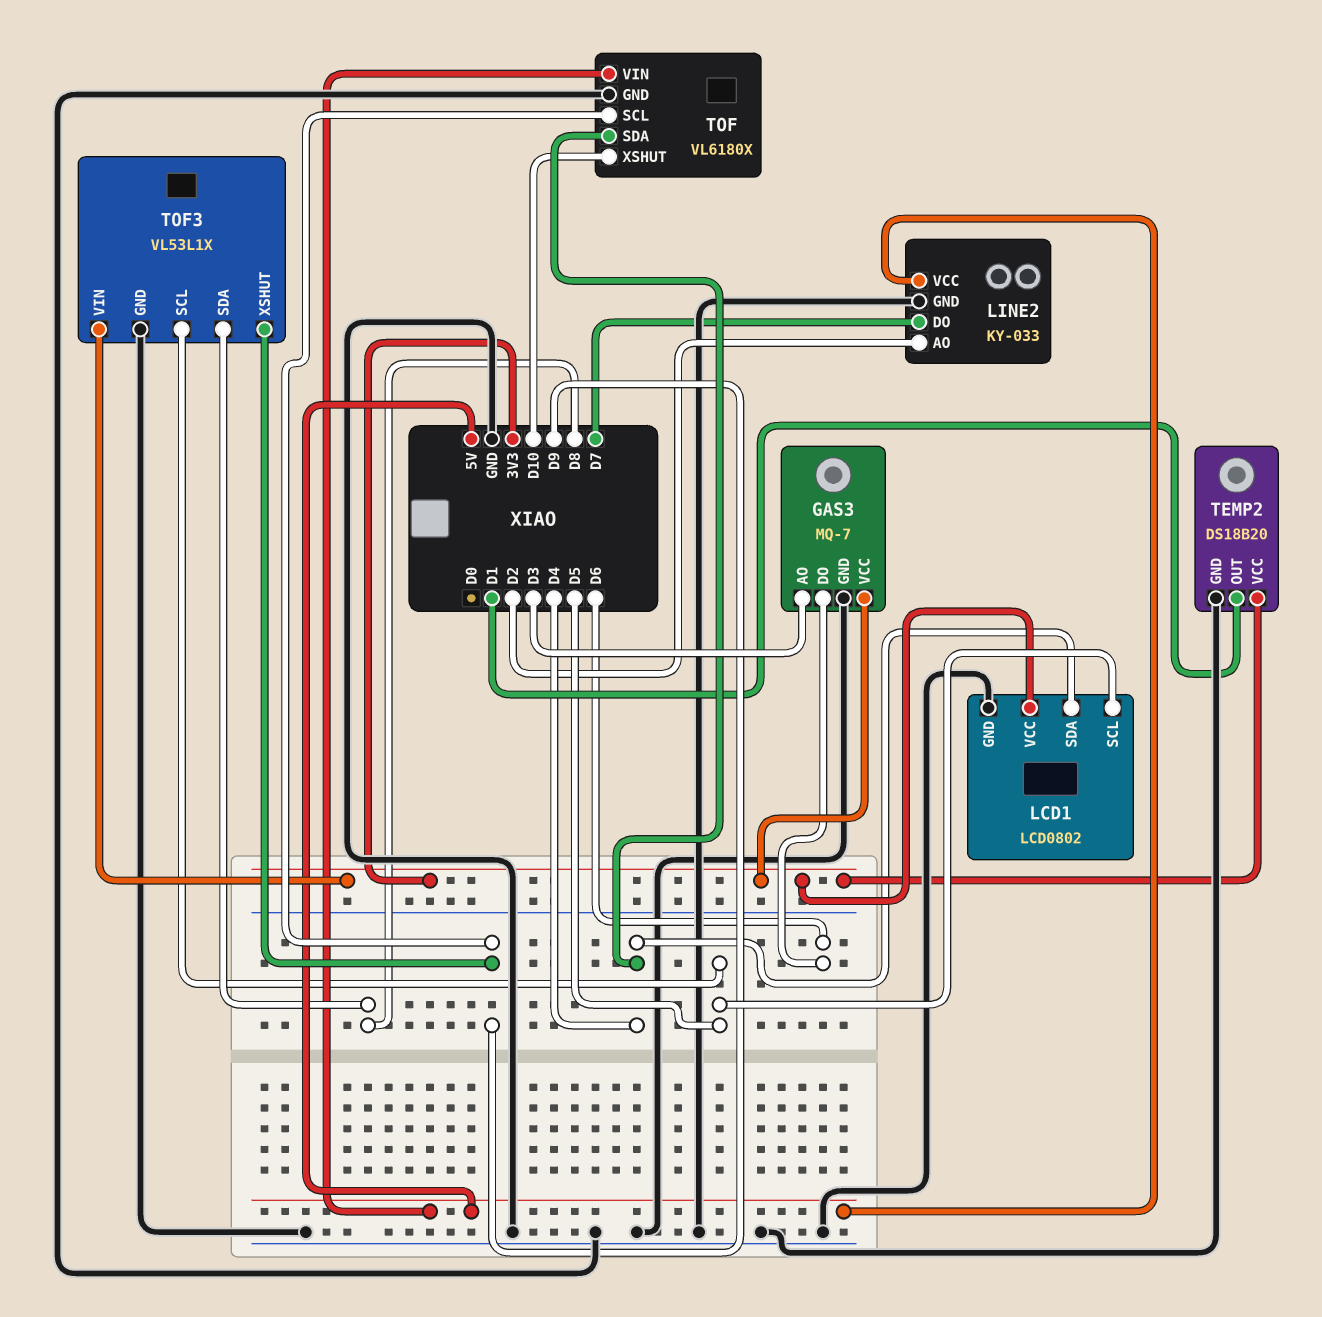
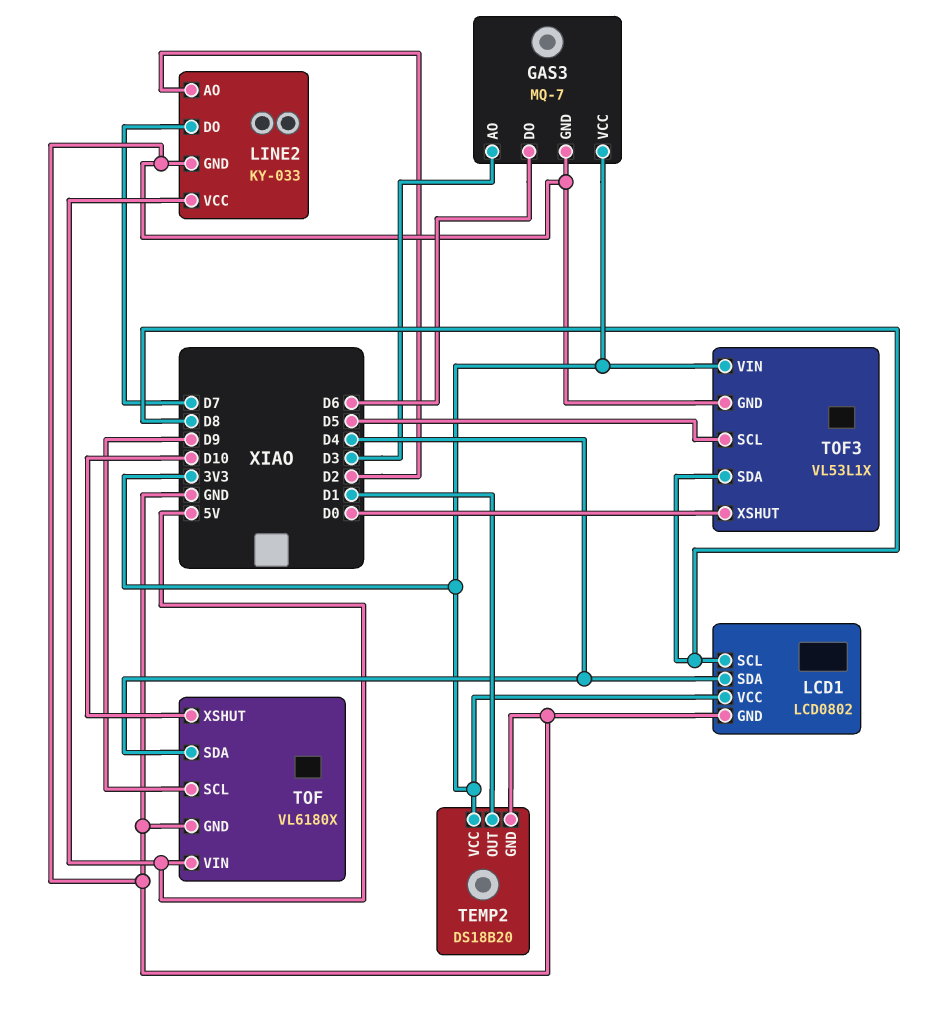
LCD1 pin SCL: D5 -> D8
TOF3 pin XSHUT: D9 -> D0

